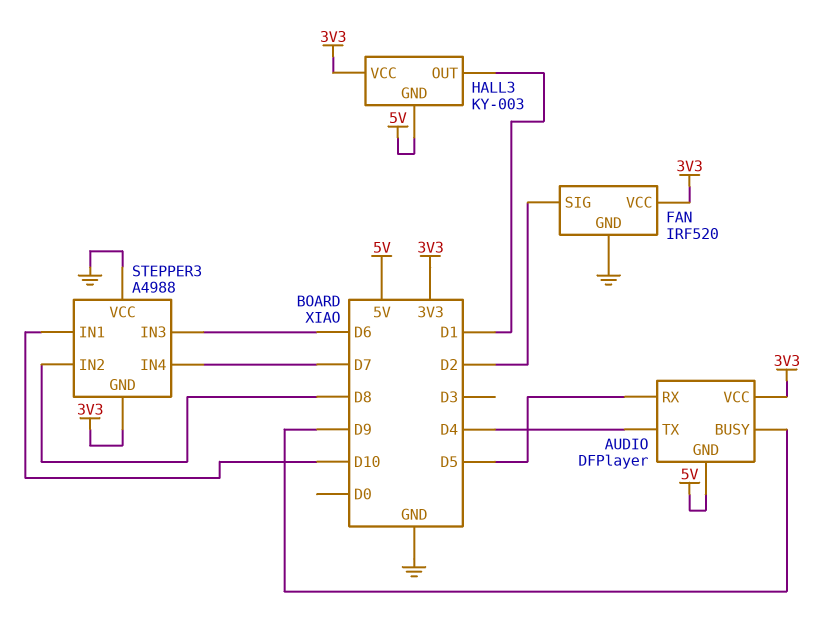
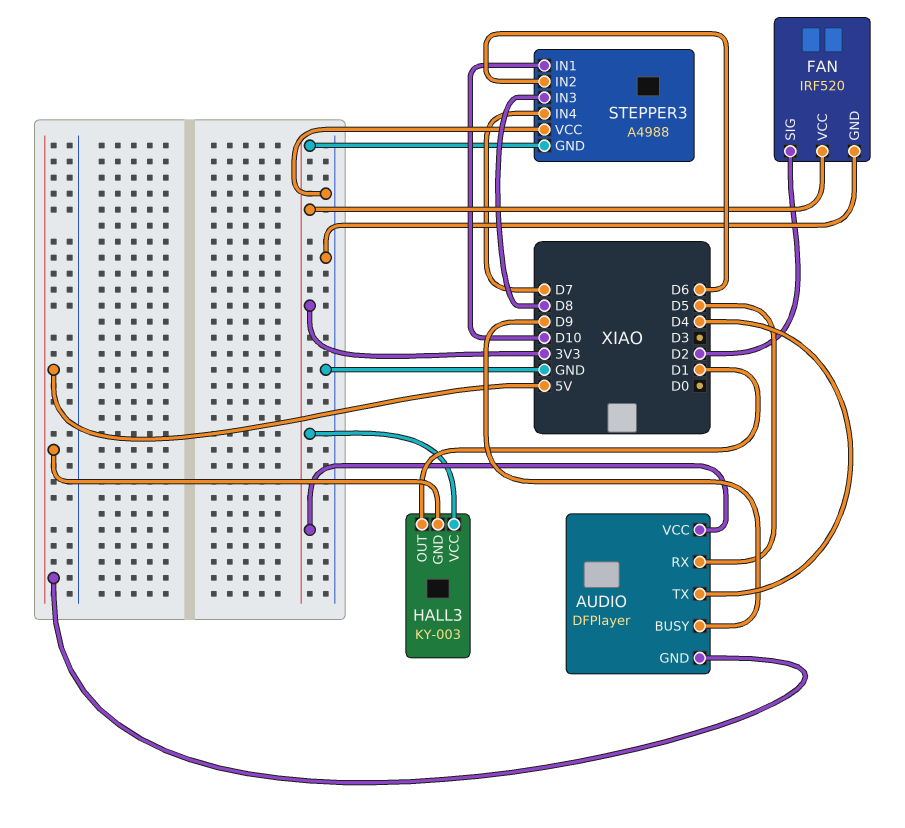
STEPPER3 pin IN2: D8 -> D6
STEPPER3 pin IN3: D6 -> D8

